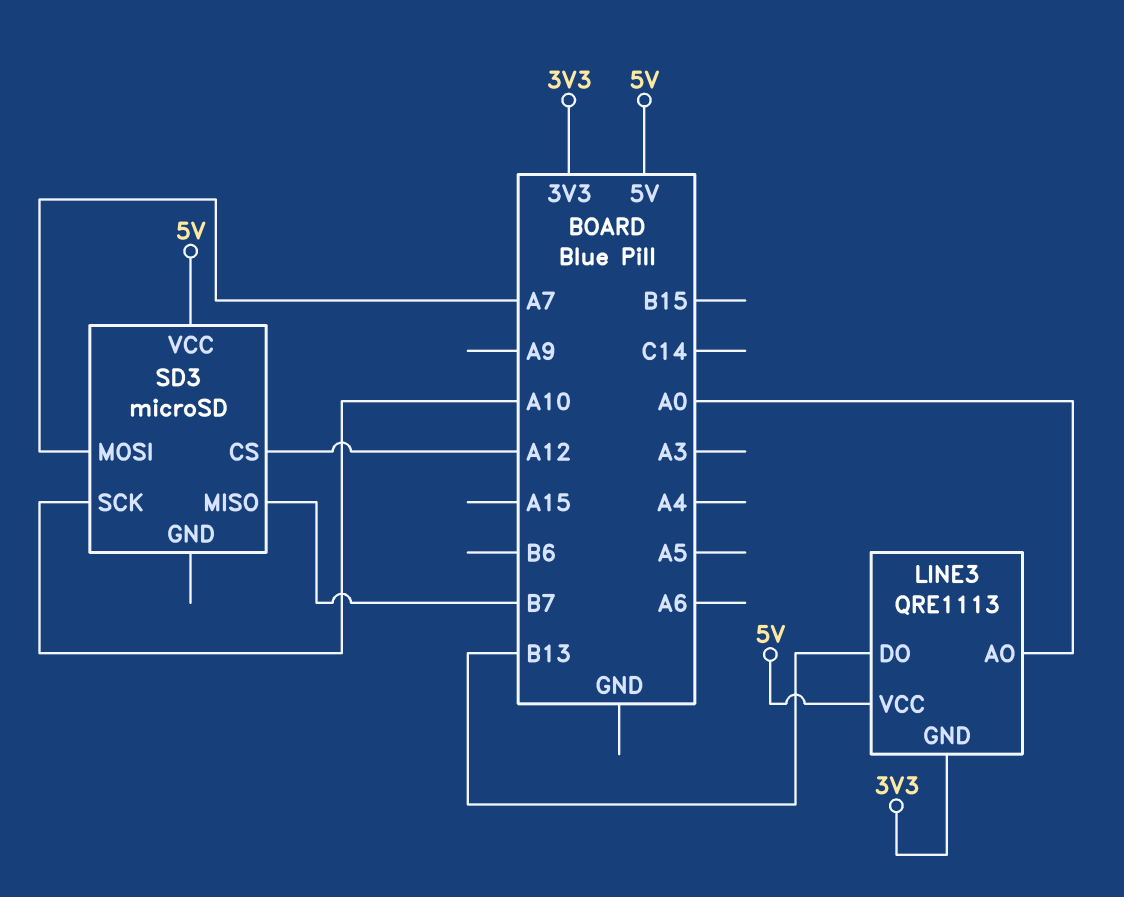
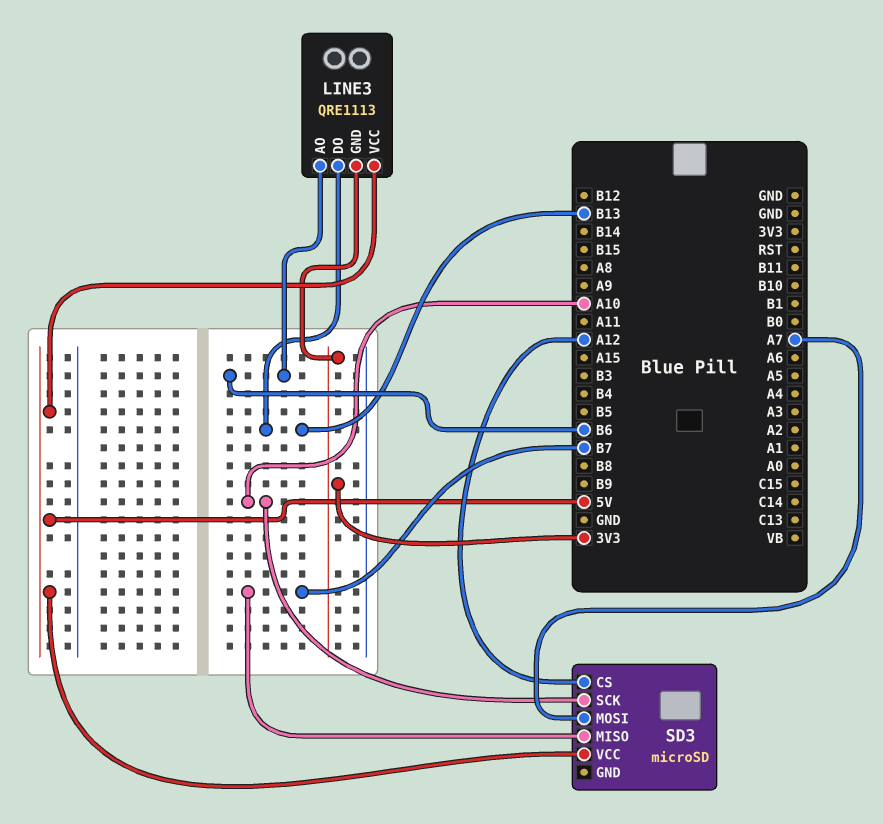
LINE3 pin AO: A0 -> B6

